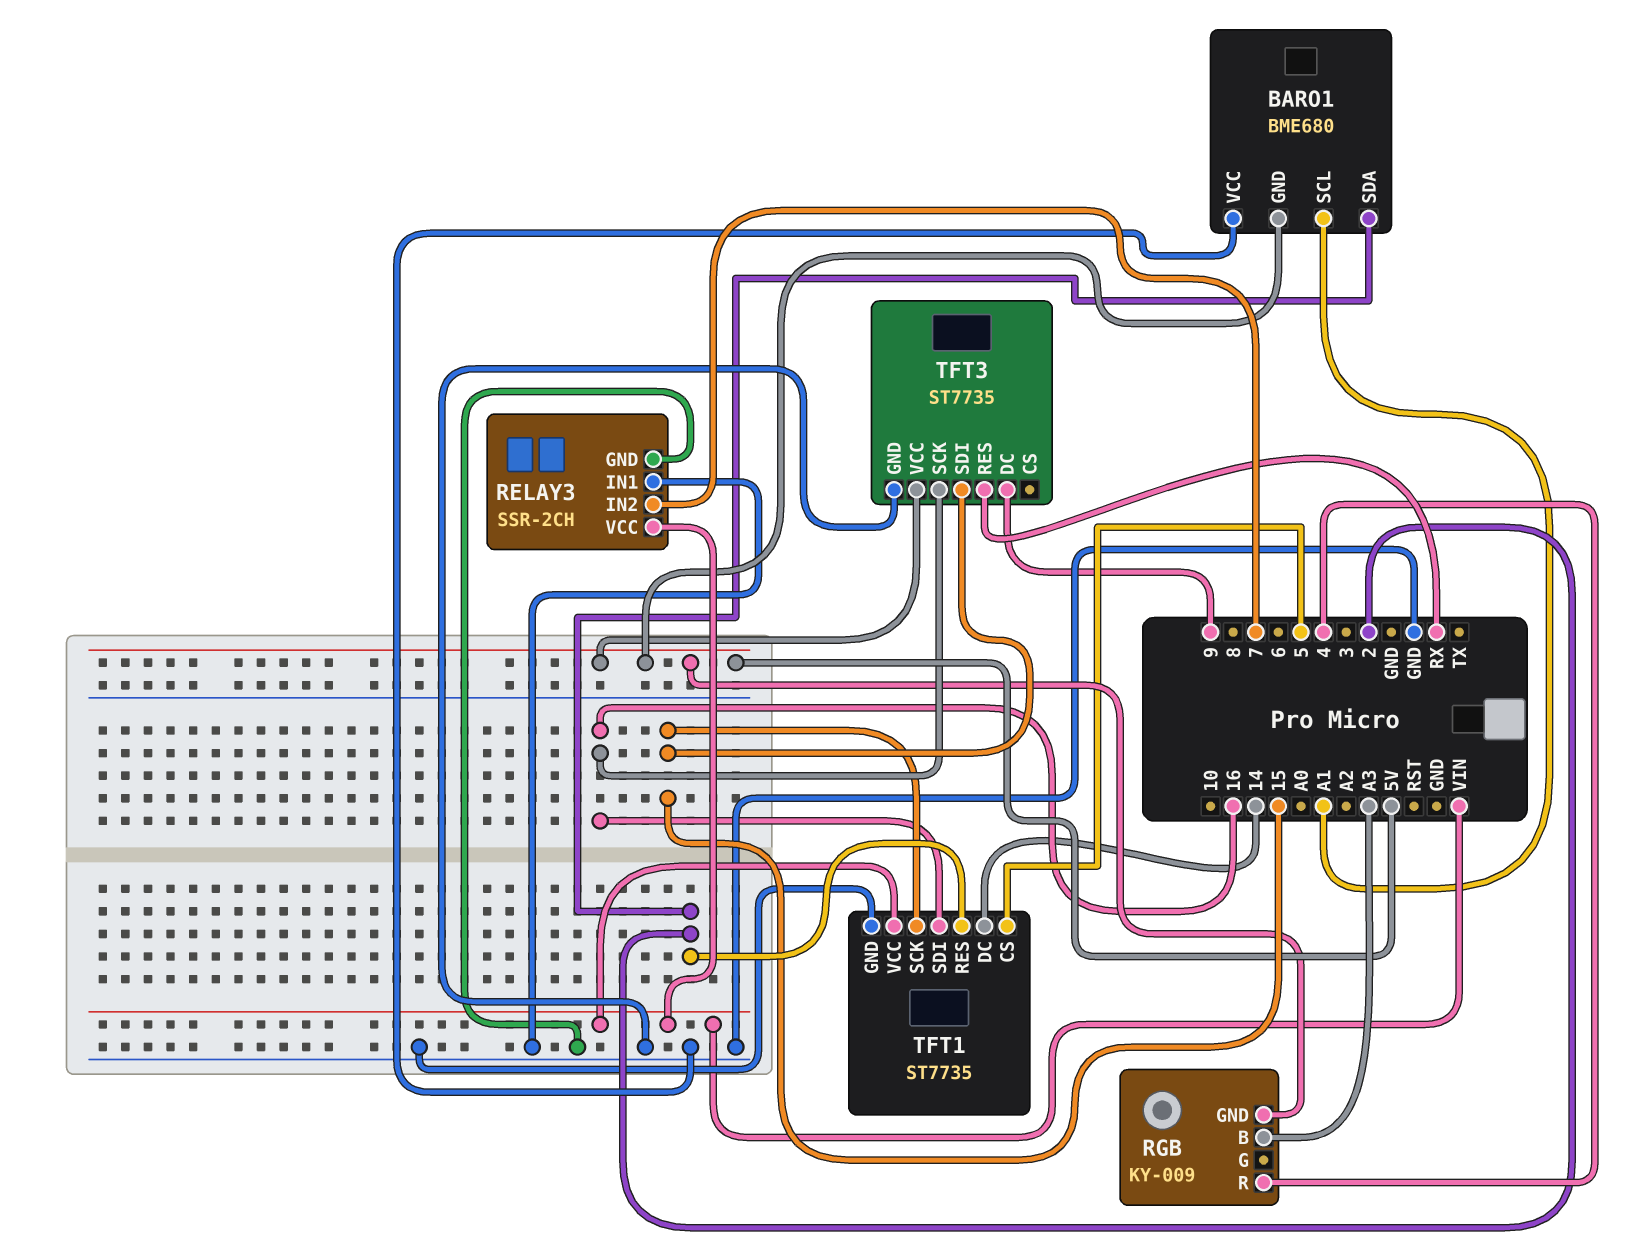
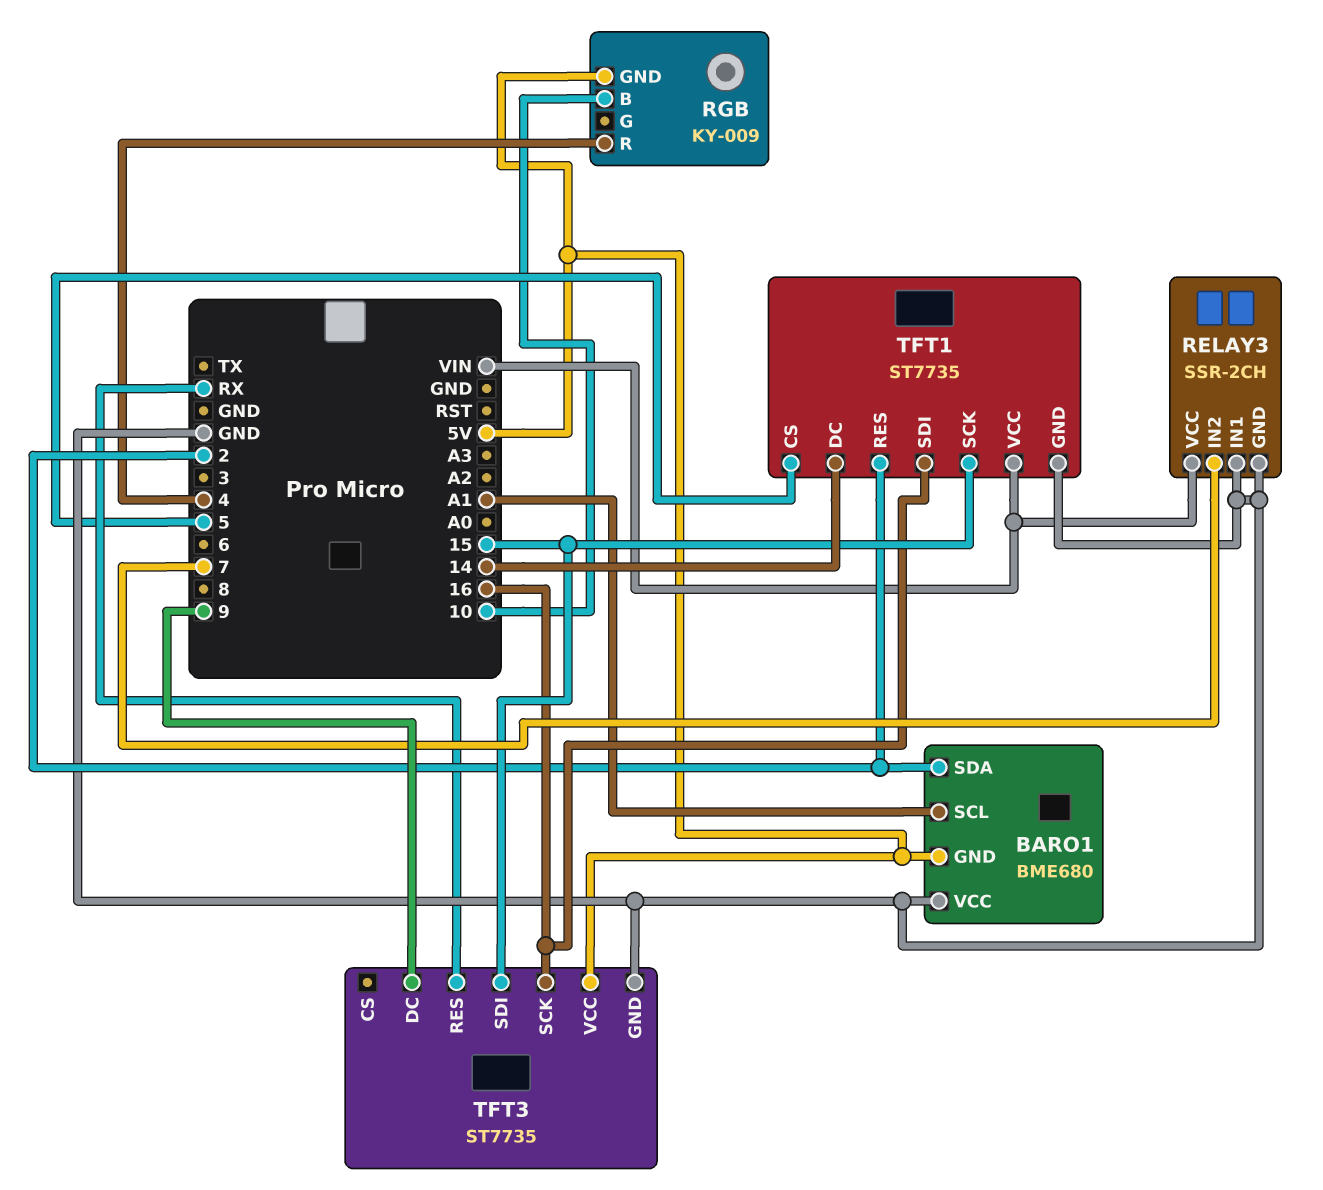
RGB pin B: A3 -> 10

